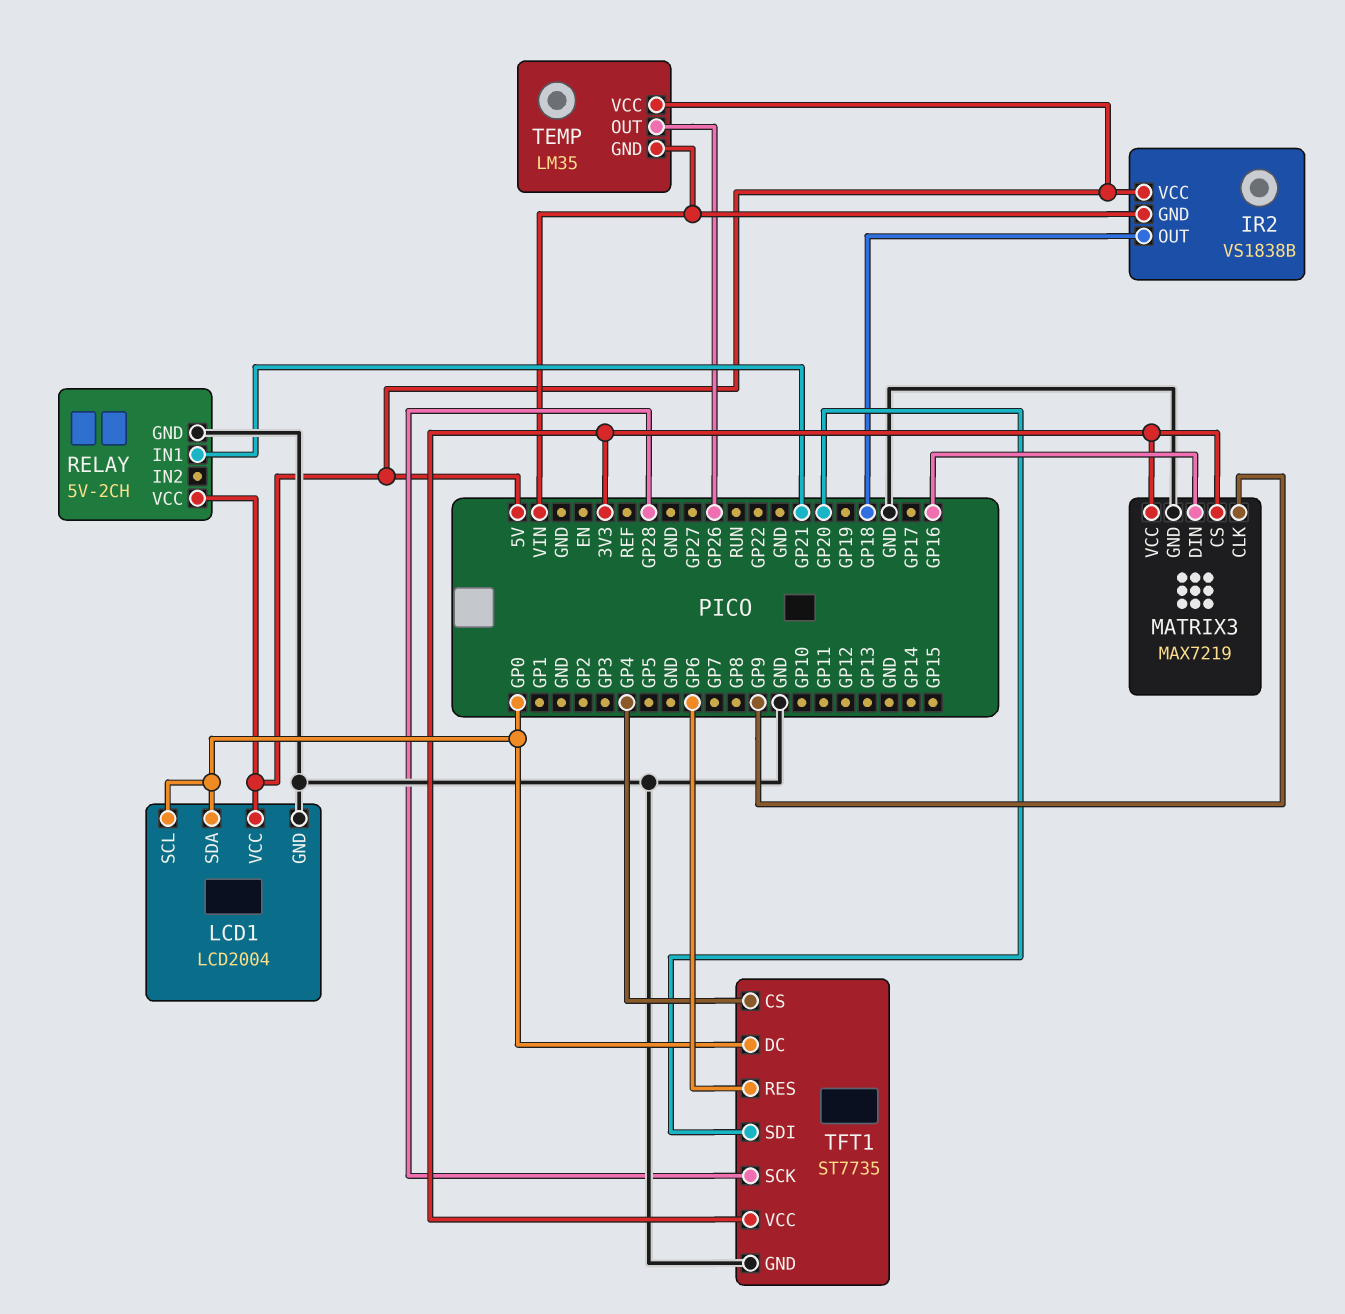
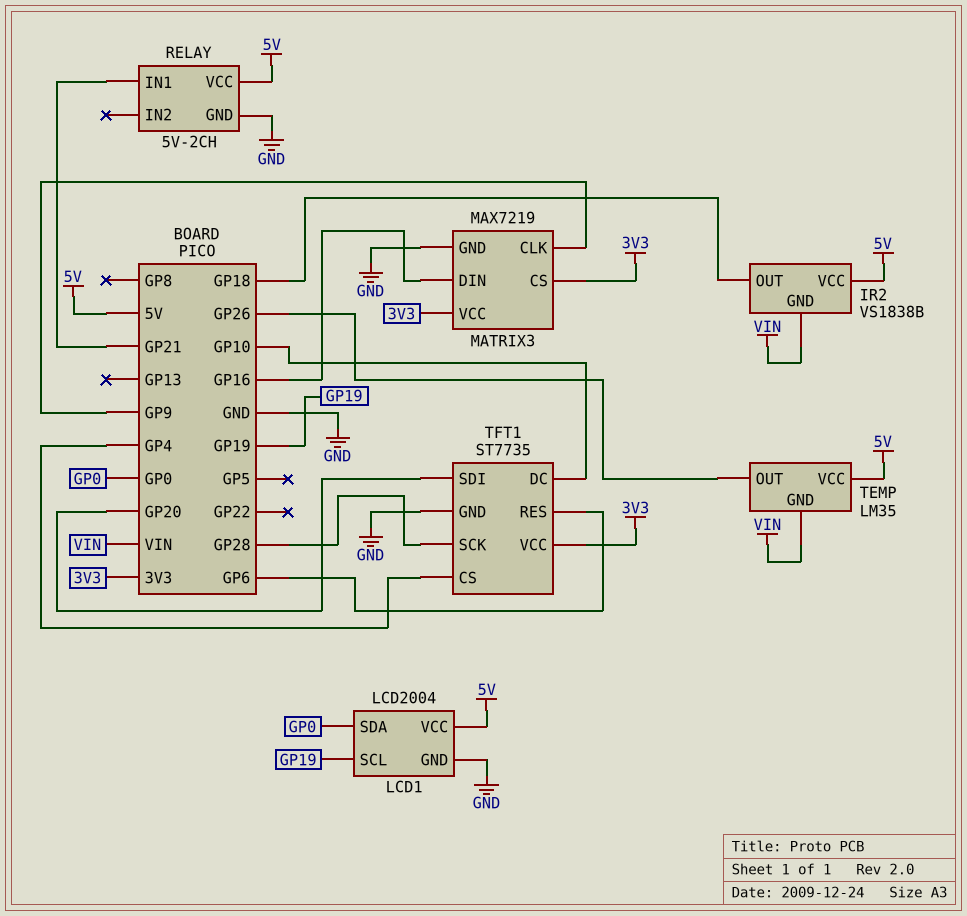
LCD1 pin SCL: GP0 -> GP19
TFT1 pin DC: GP0 -> GP10

